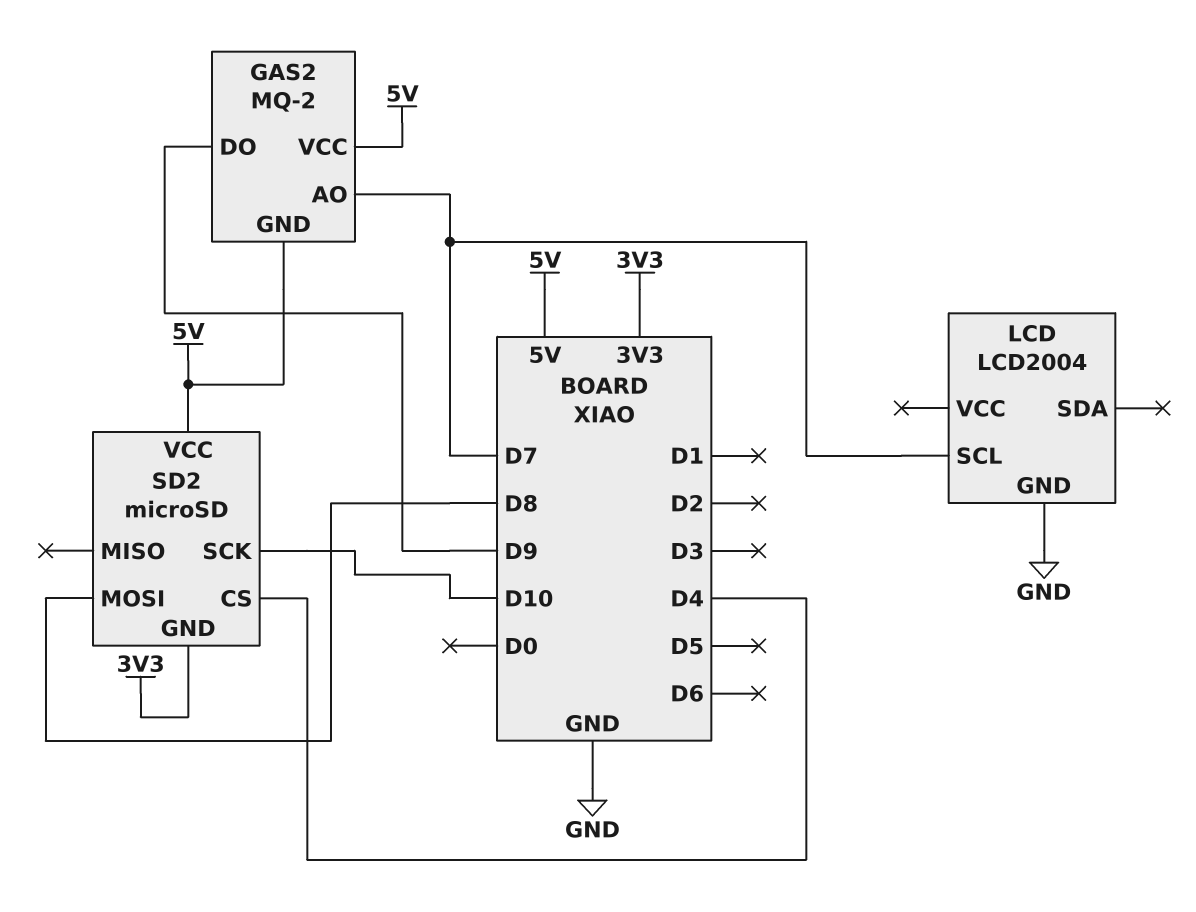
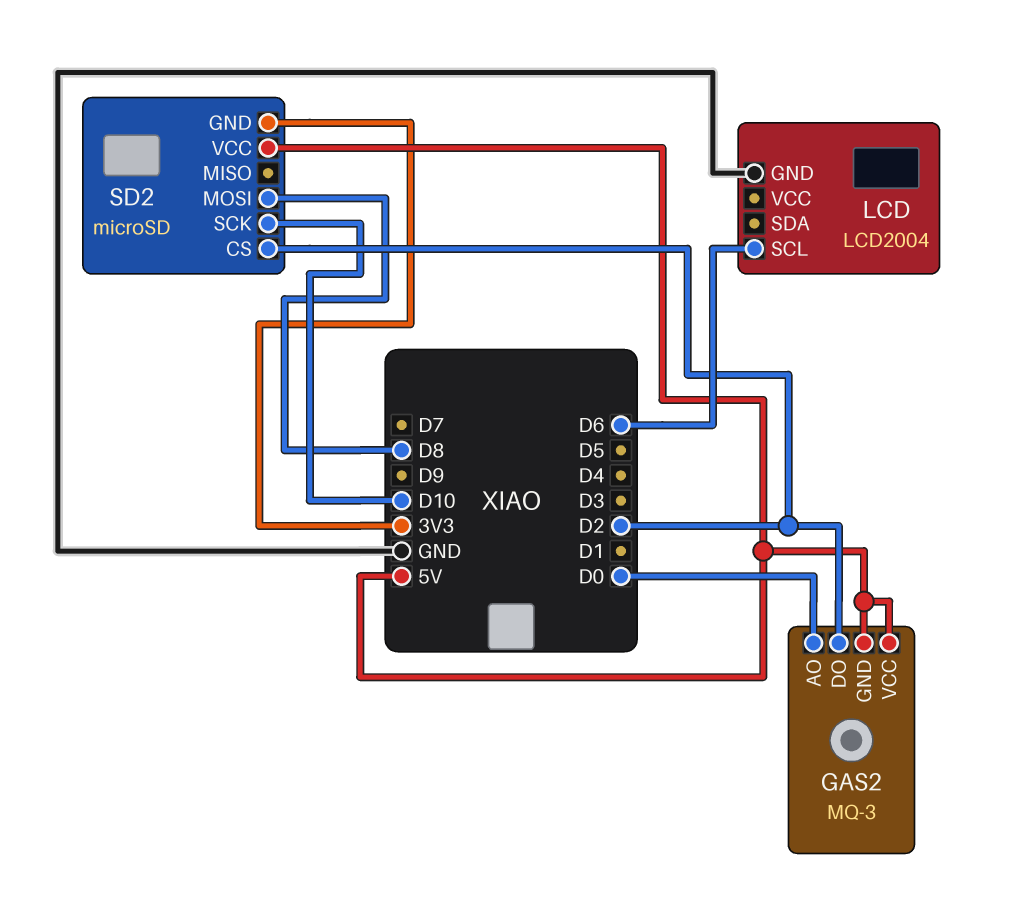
GAS2: MQ-2 -> MQ-3
GAS2 pin AO: D7 -> D0
GAS2 pin DO: D9 -> D2
LCD pin SCL: D7 -> D6
SD2 pin CS: D4 -> D2

